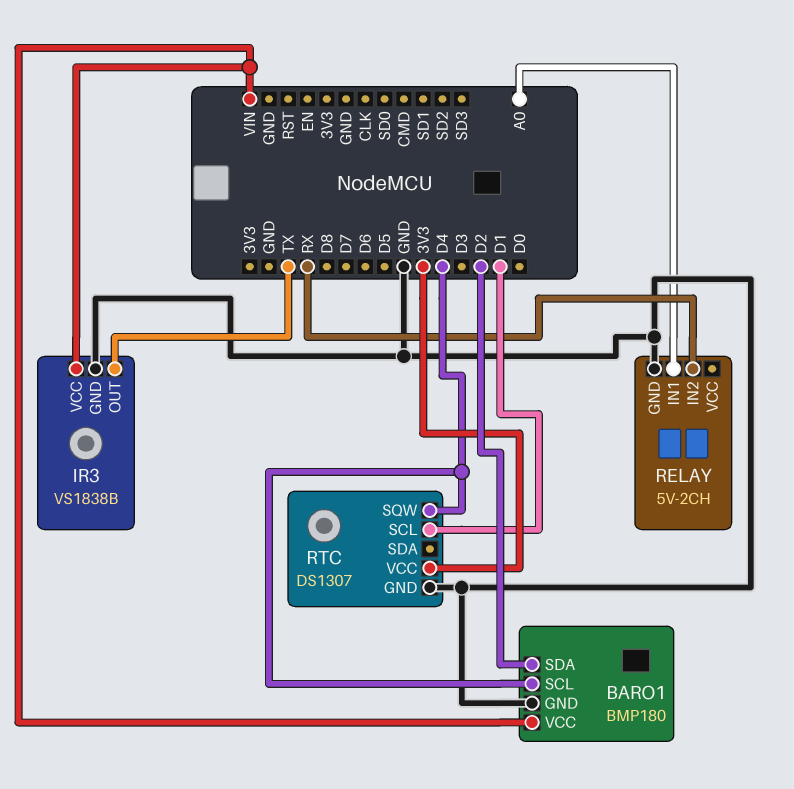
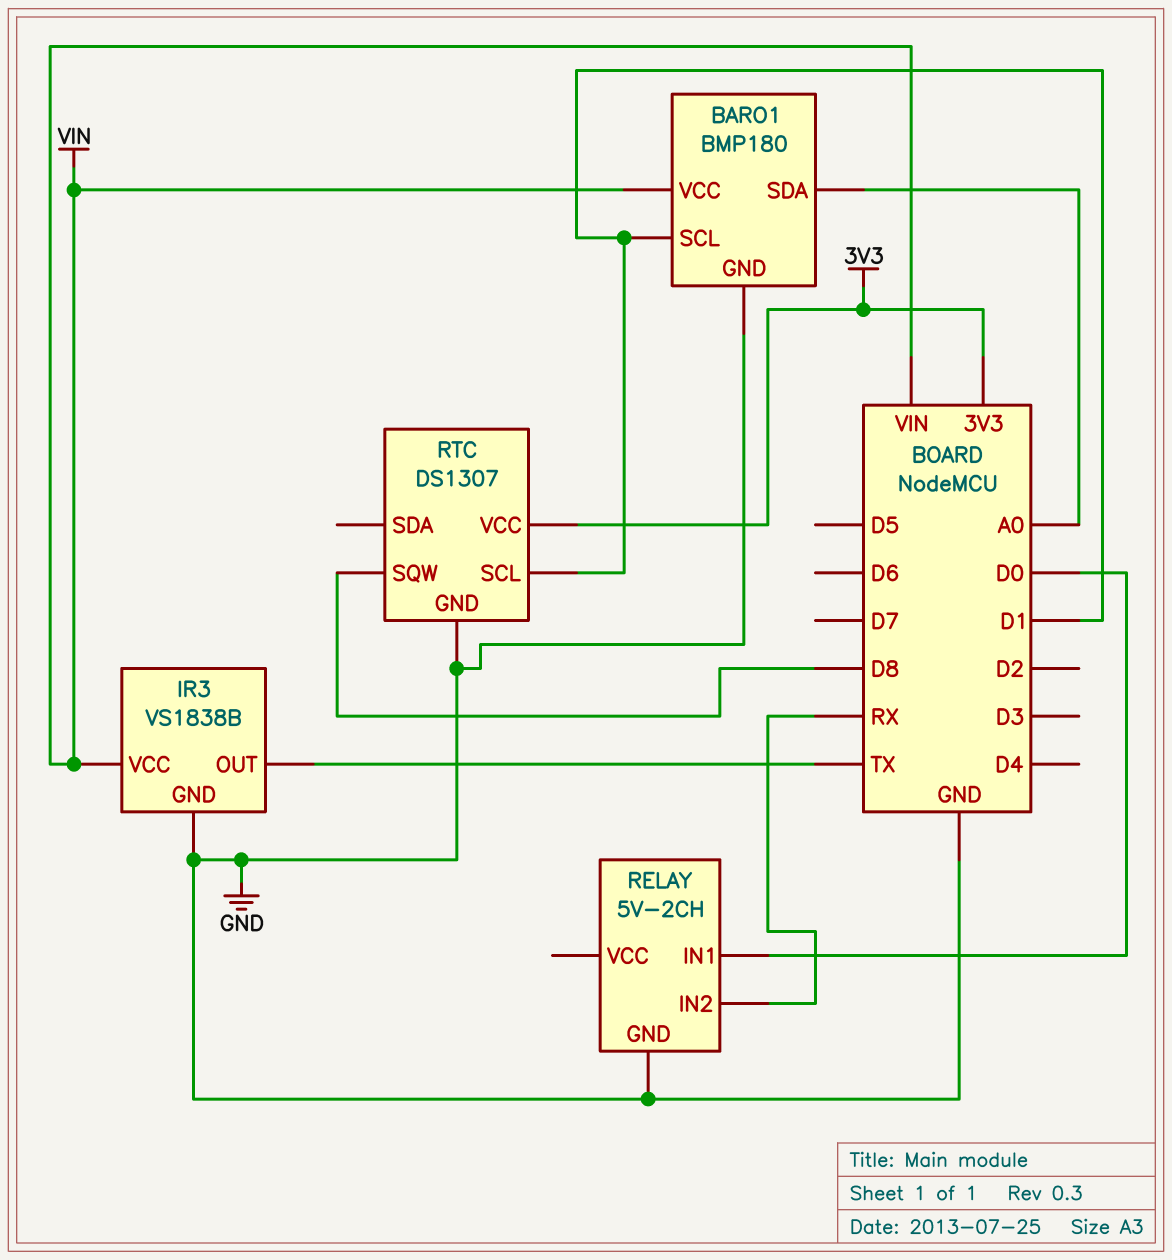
BARO1 pin SCL: D4 -> D1
BARO1 pin SDA: D2 -> A0
RELAY pin IN1: A0 -> D0
RTC pin SQW: D4 -> D8

